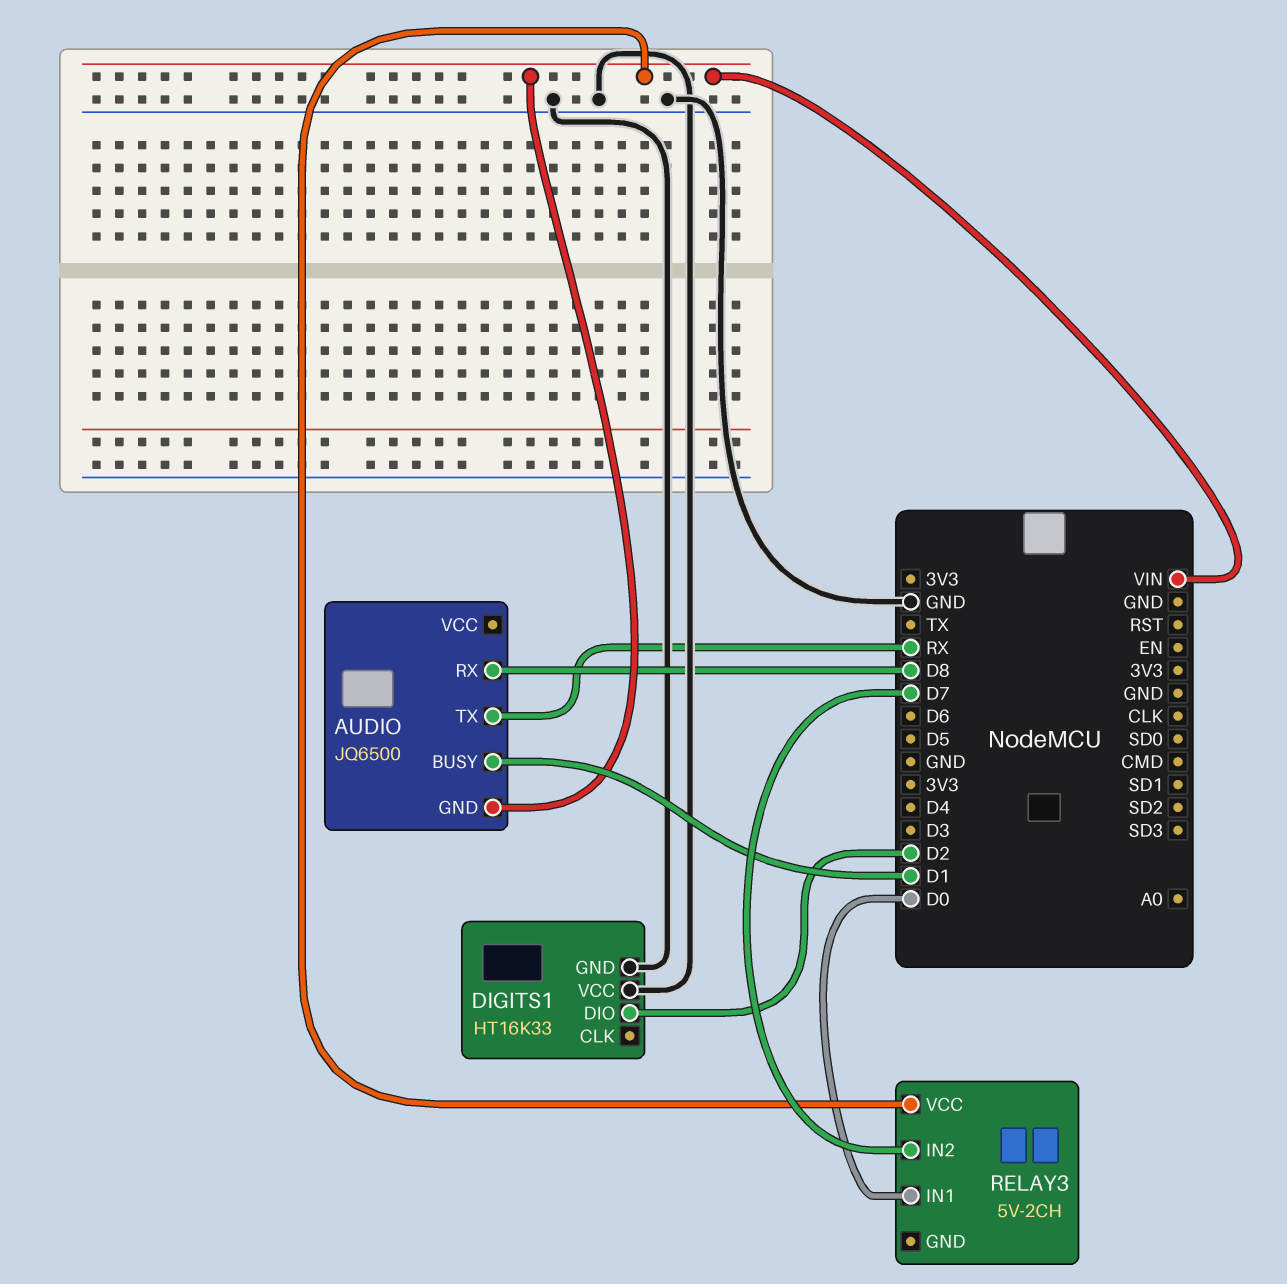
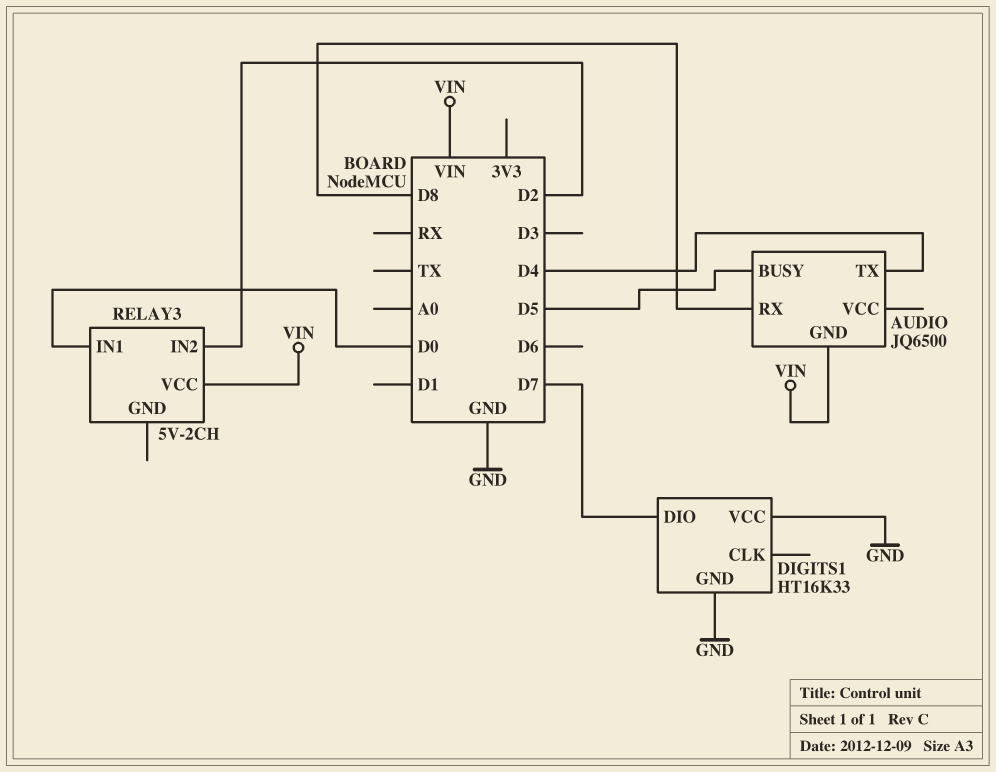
AUDIO pin BUSY: D1 -> D5
AUDIO pin TX: RX -> D4
DIGITS1 pin DIO: D2 -> D7
RELAY3 pin IN2: D7 -> D2

